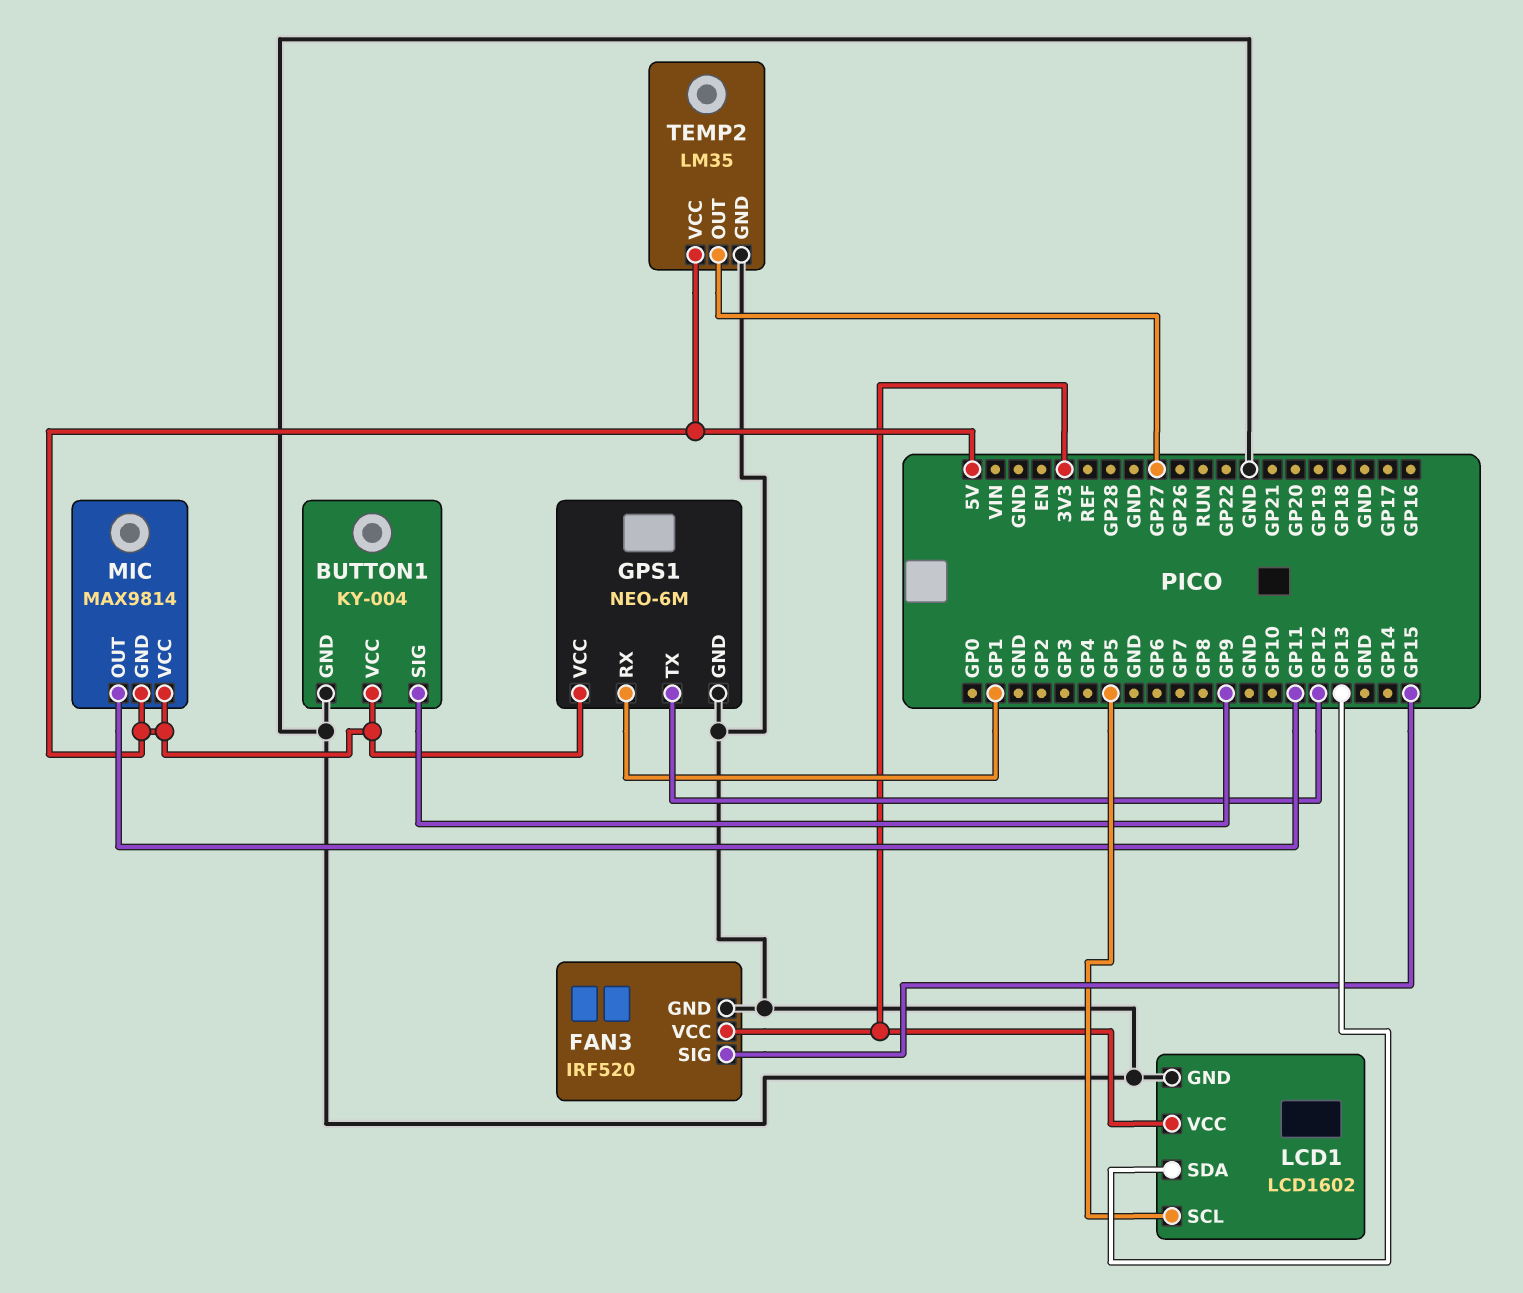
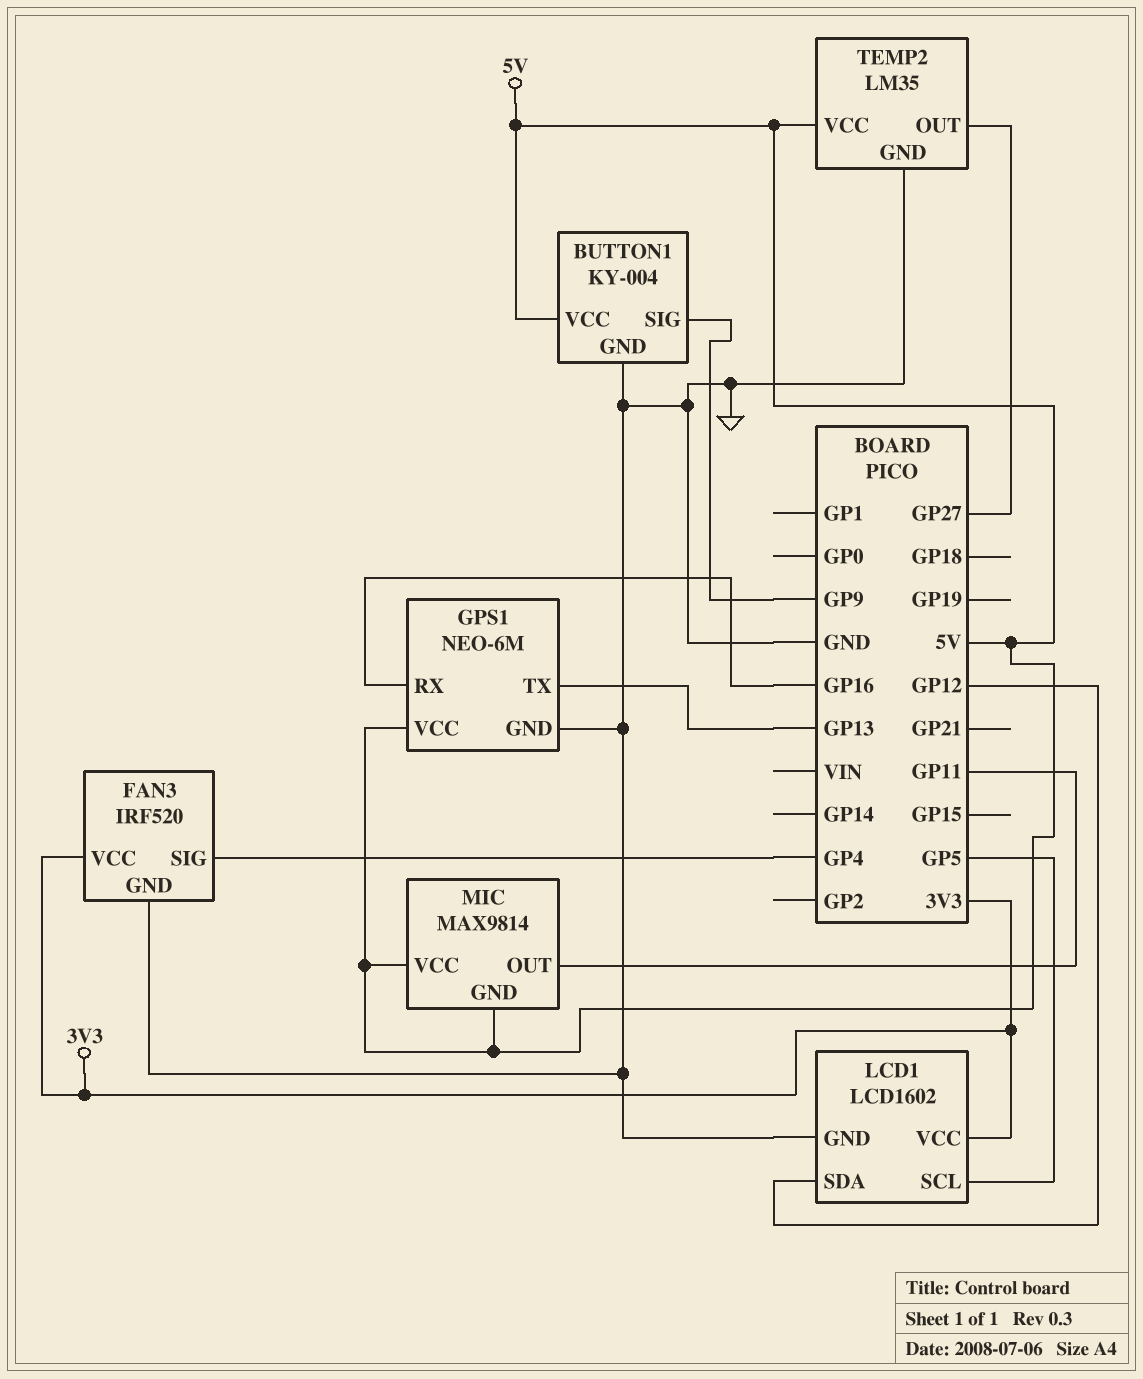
FAN3 pin SIG: GP15 -> GP4
GPS1 pin RX: GP1 -> GP16
GPS1 pin TX: GP12 -> GP13
LCD1 pin SDA: GP13 -> GP12

